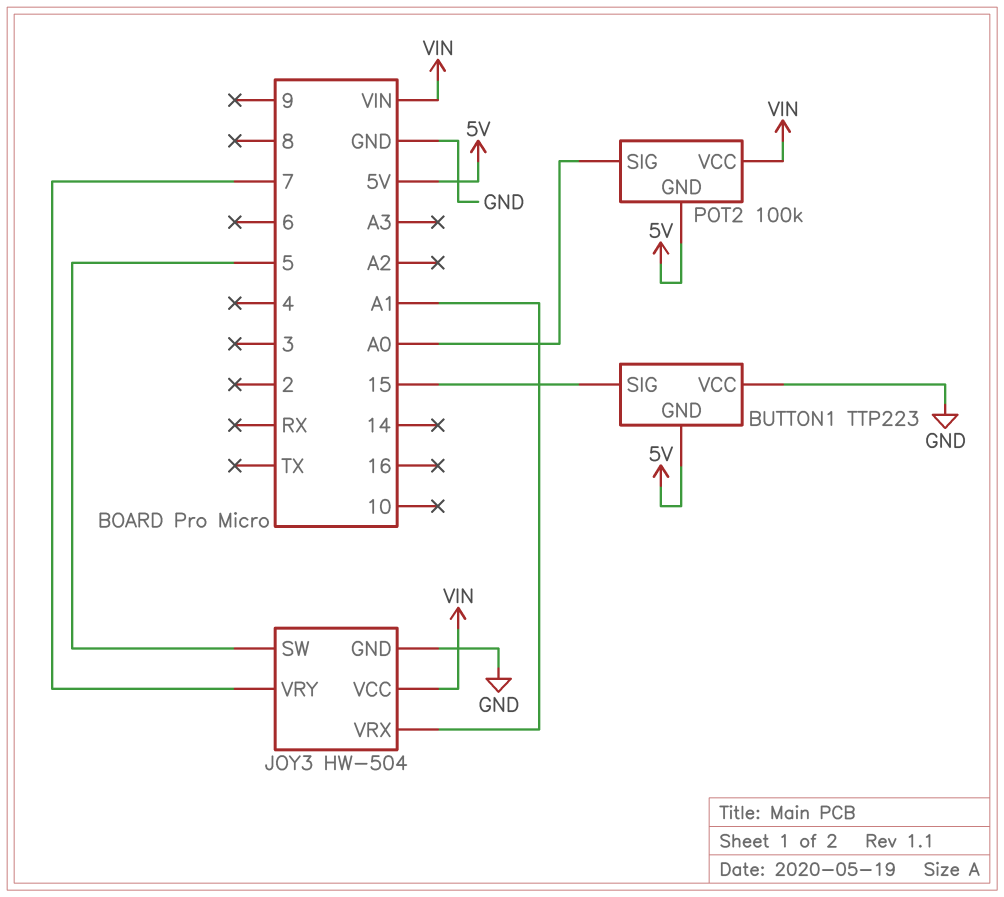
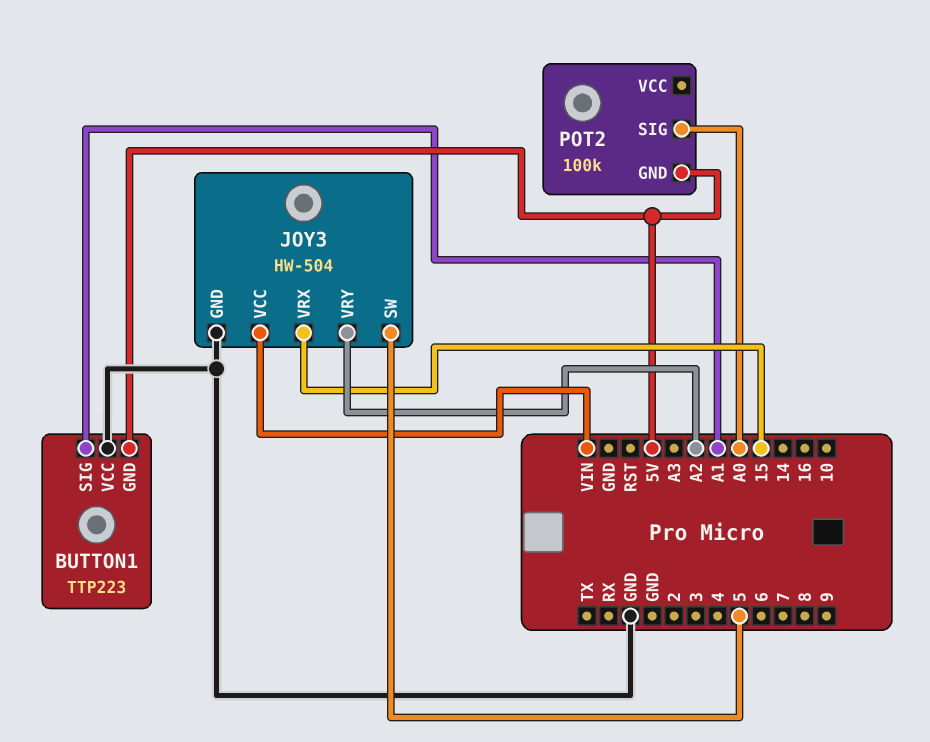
BUTTON1 pin SIG: 15 -> A1
JOY3 pin VRX: A1 -> 15
JOY3 pin VRY: 7 -> A2
POT2 pin VCC: VIN -> none

